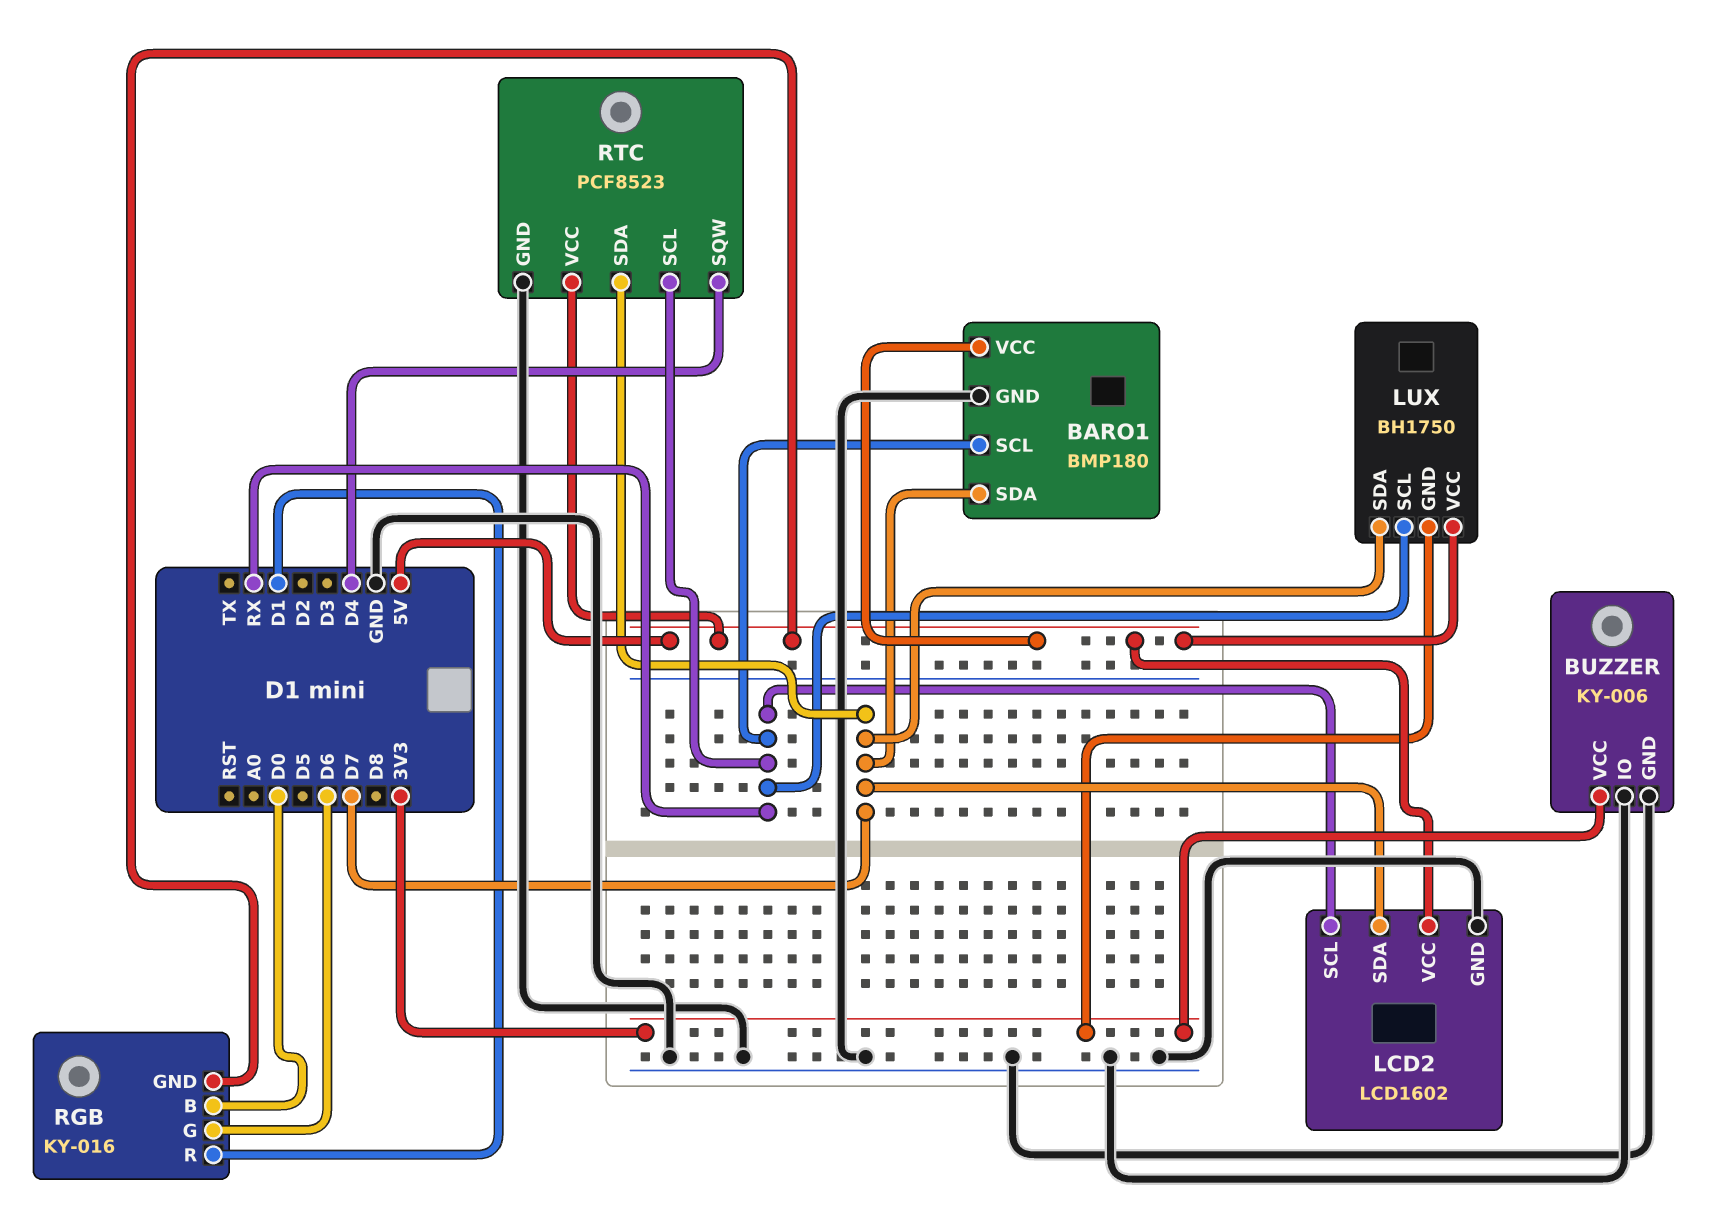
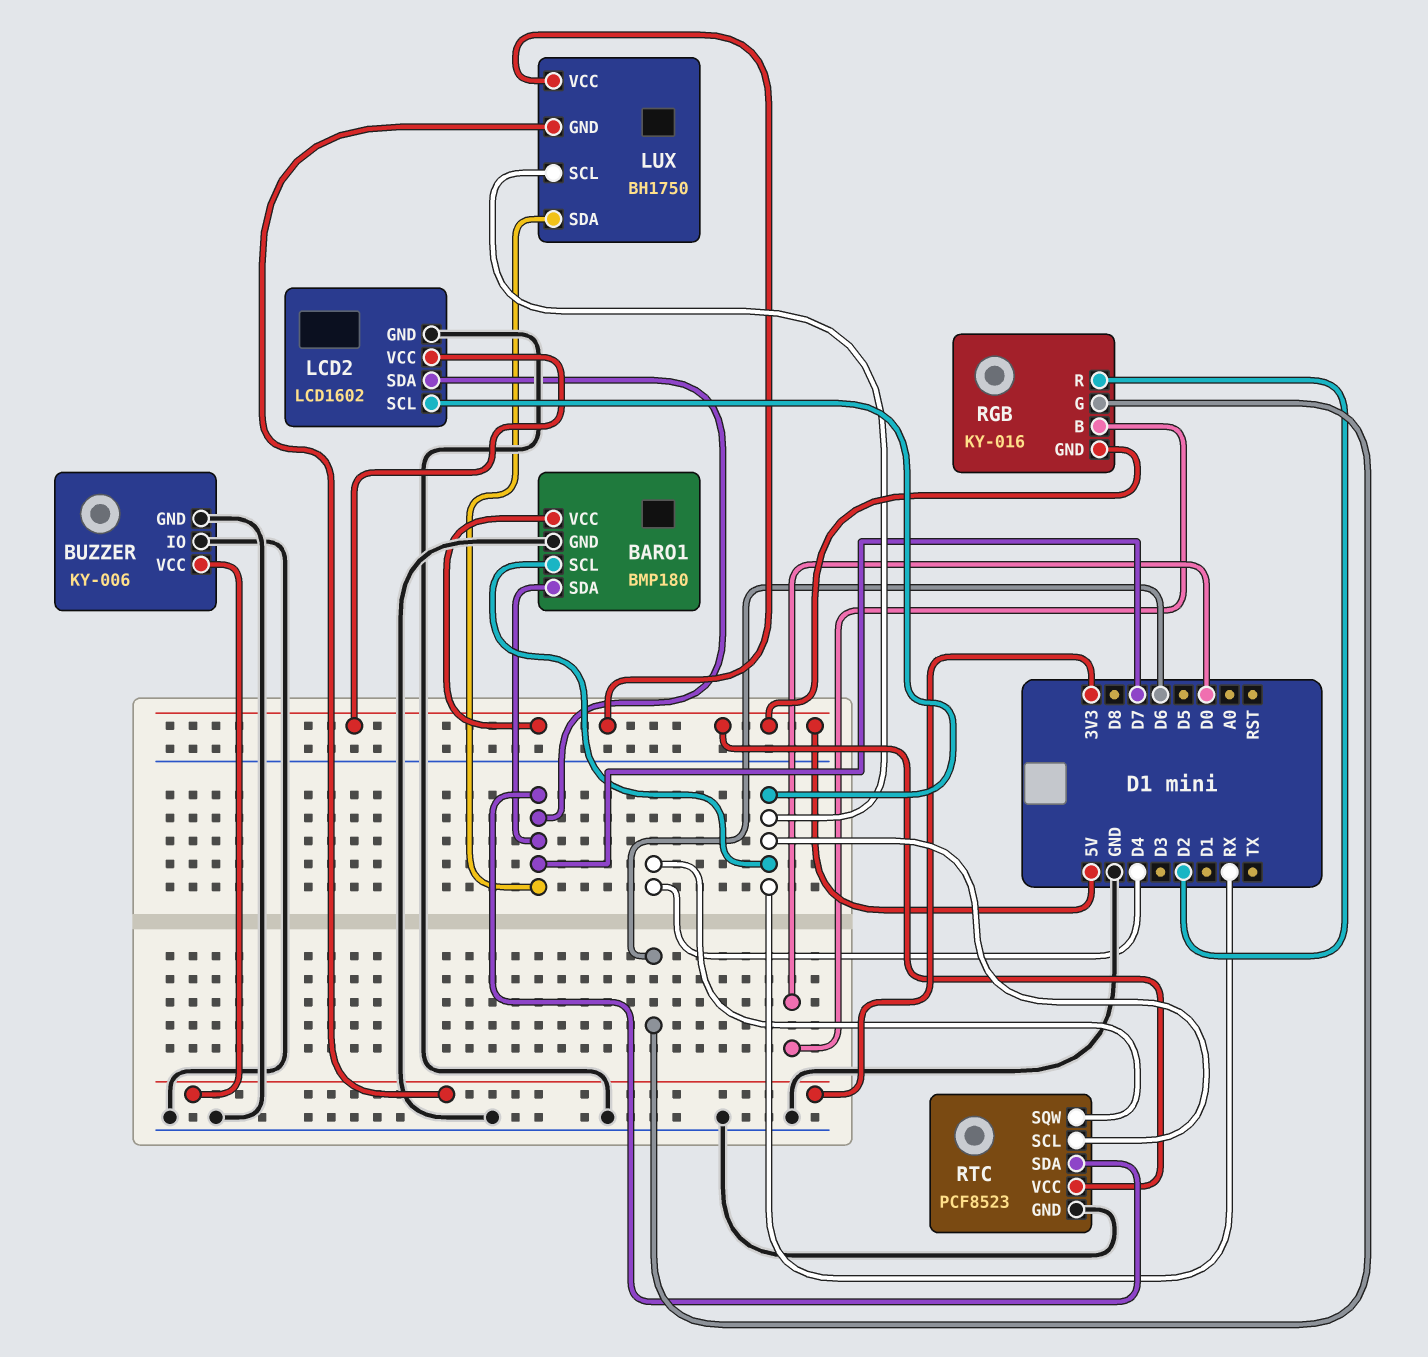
RGB pin R: D1 -> D2

